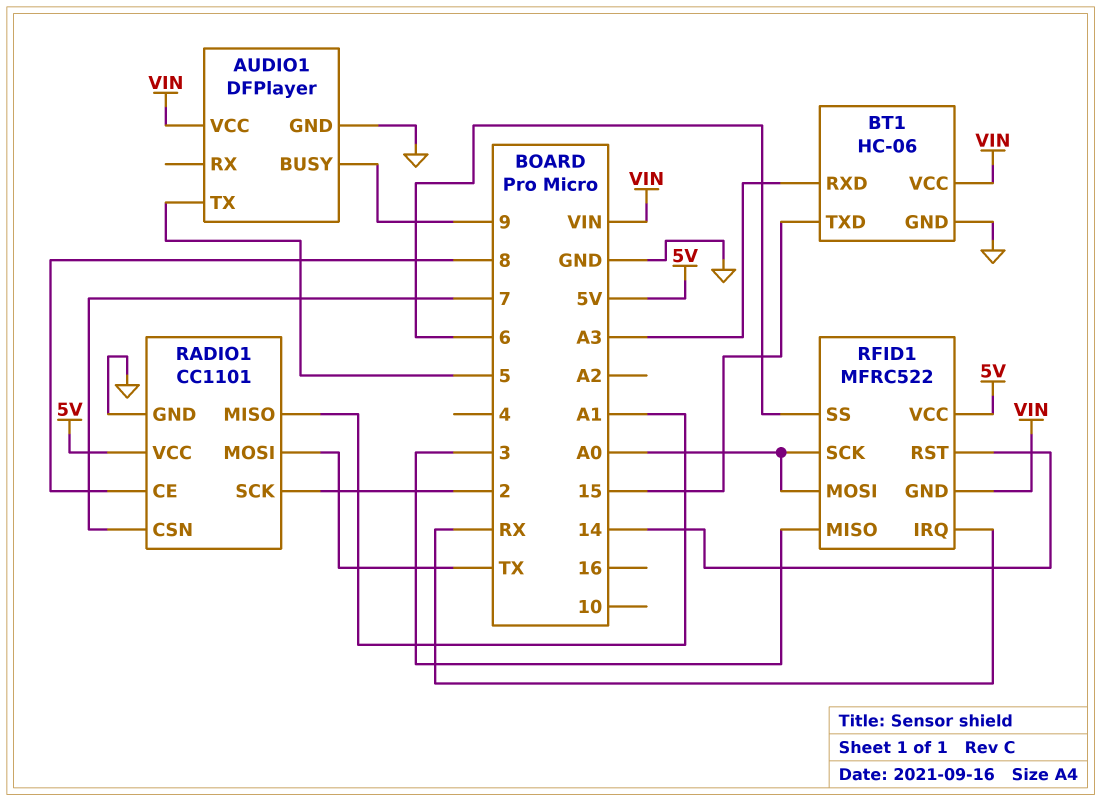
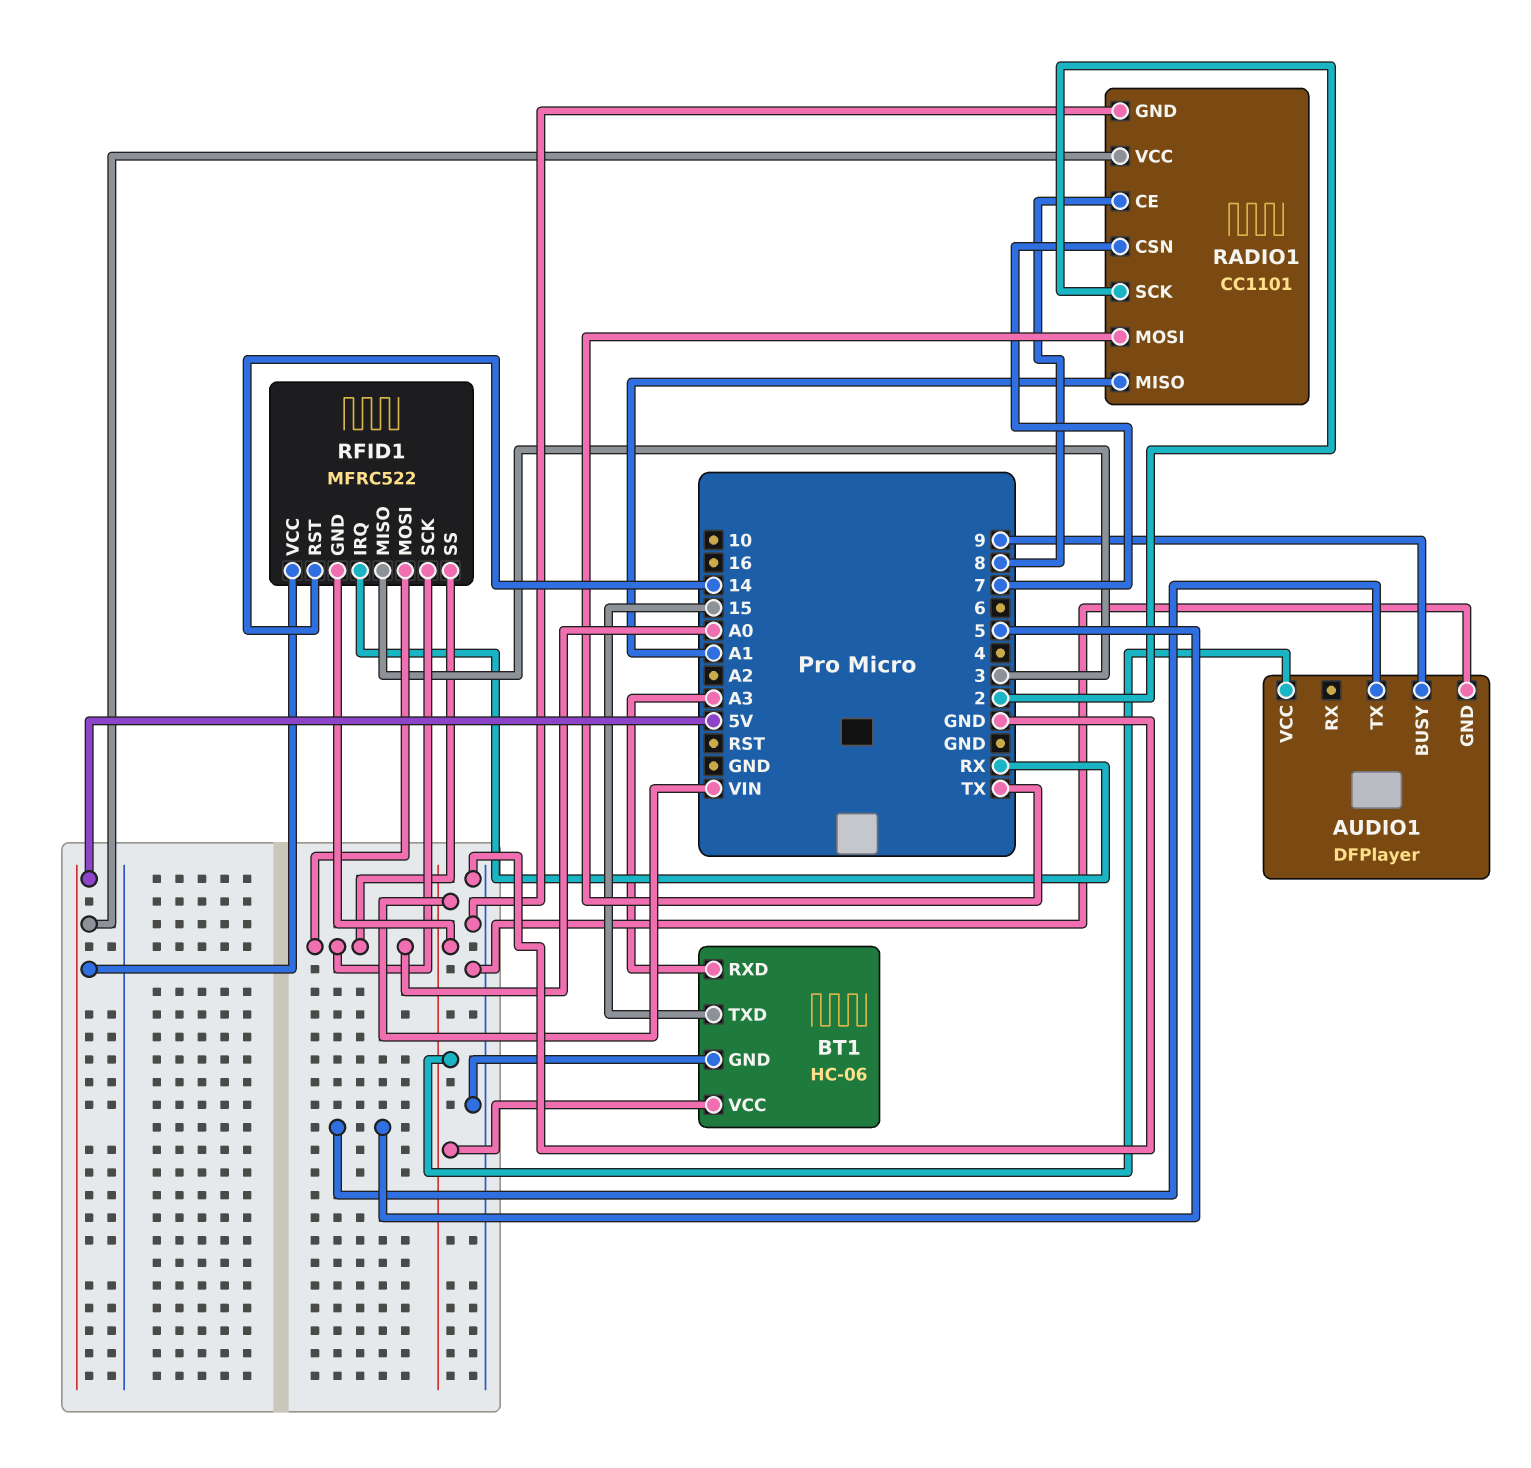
RFID1 pin SS: 6 -> A0

